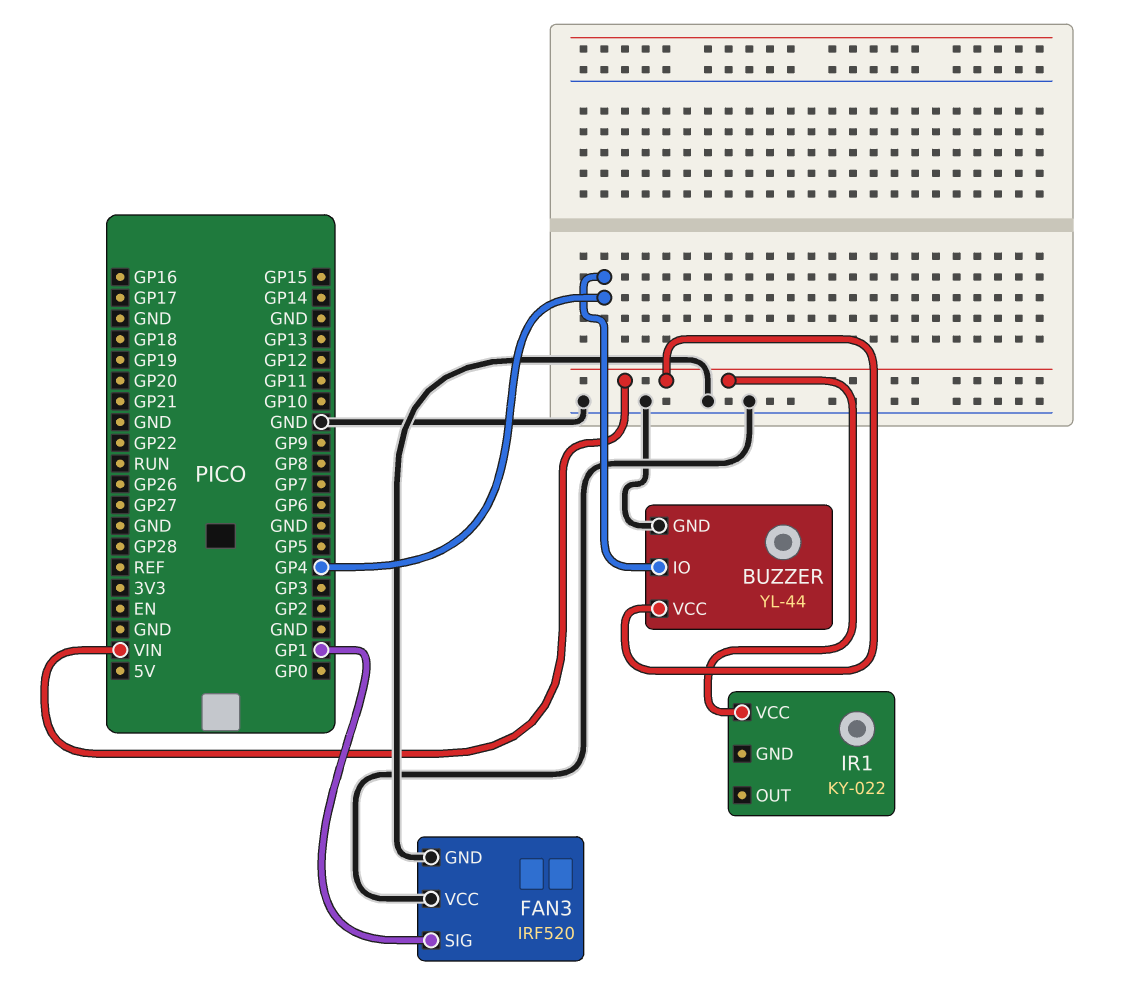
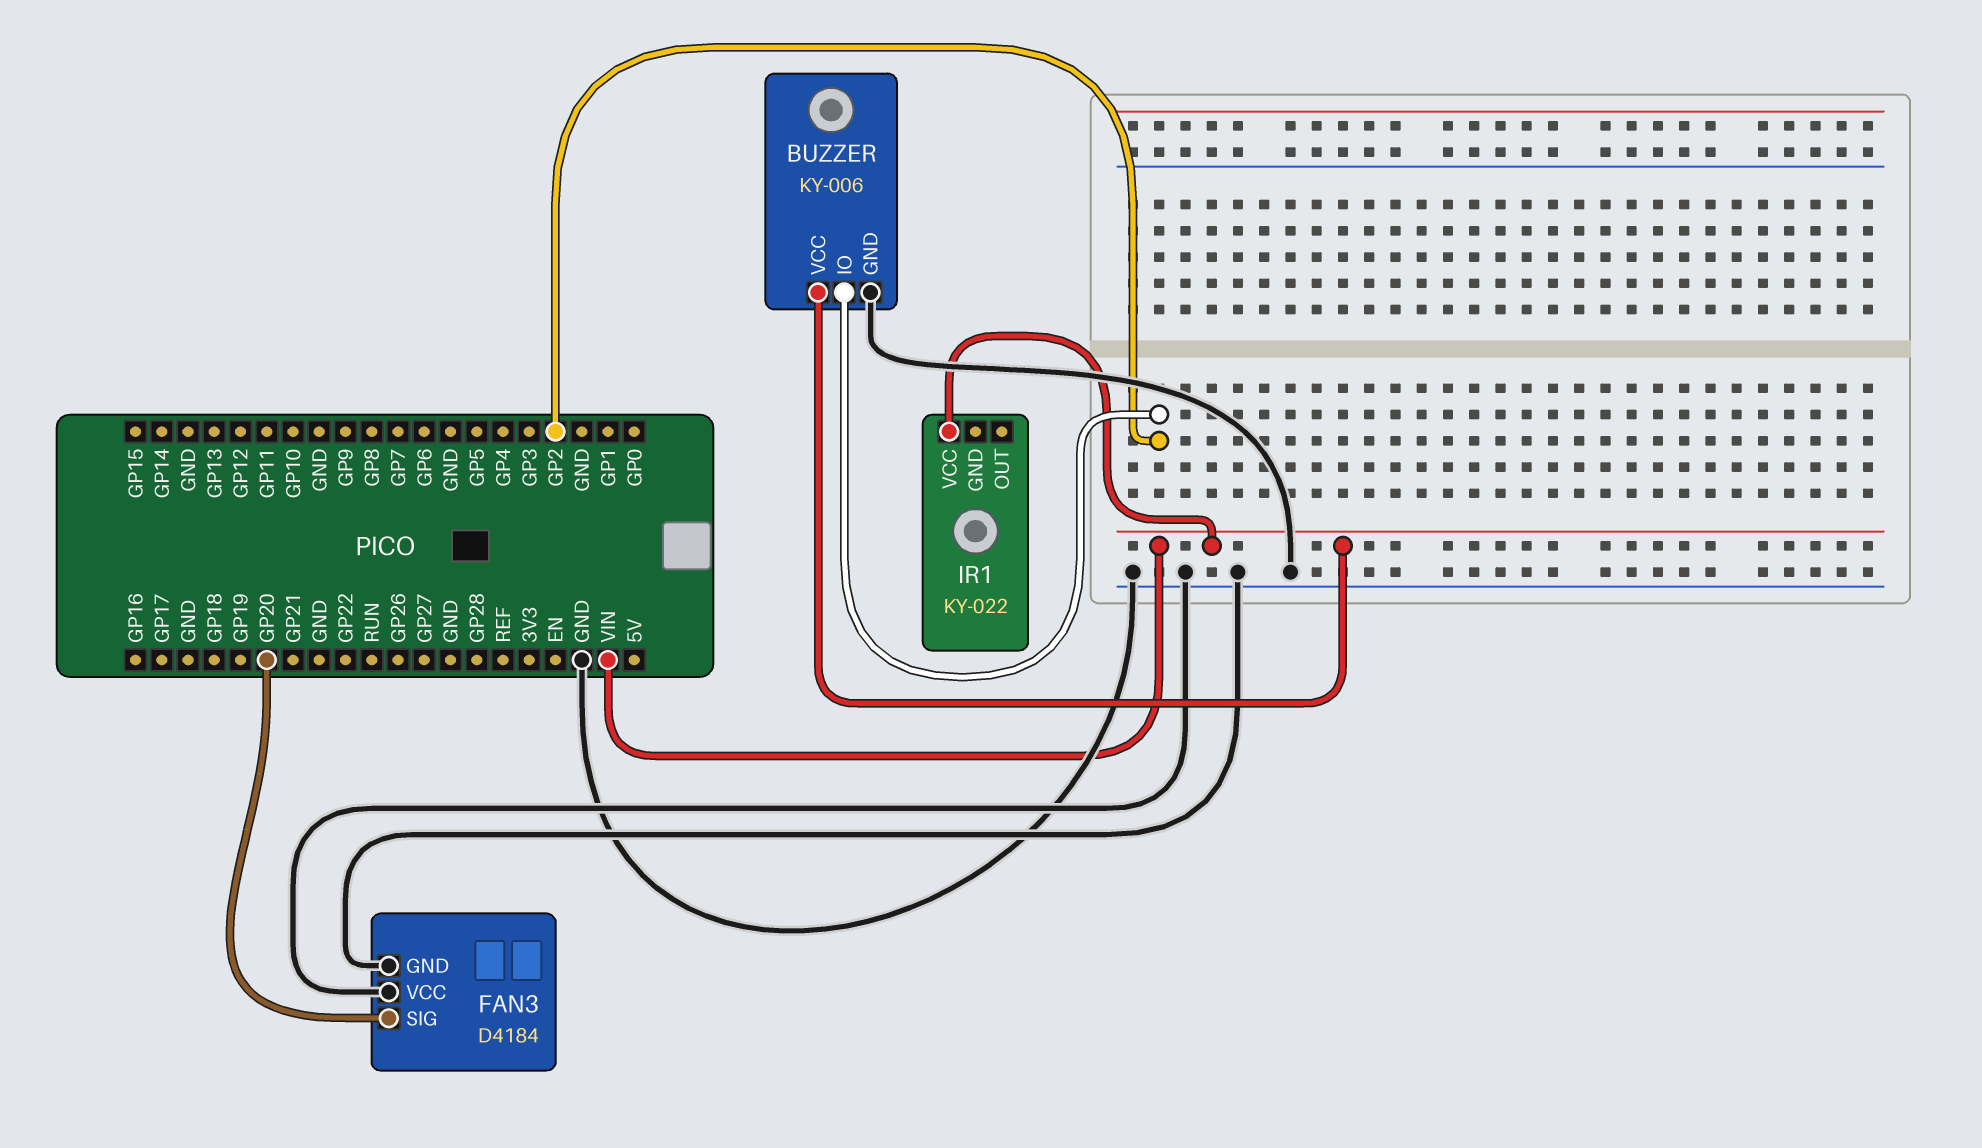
BUZZER: YL-44 -> KY-006
BUZZER pin IO: GP4 -> GP2
FAN3: IRF520 -> D4184
FAN3 pin SIG: GP1 -> GP20

